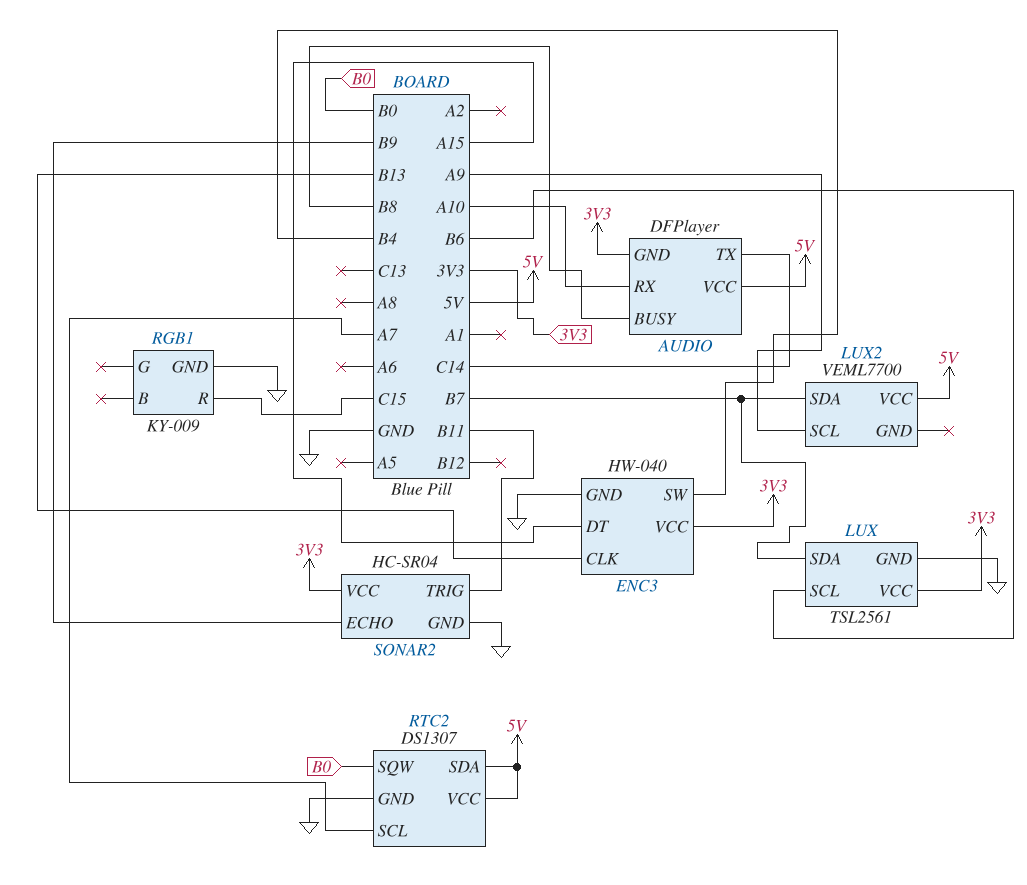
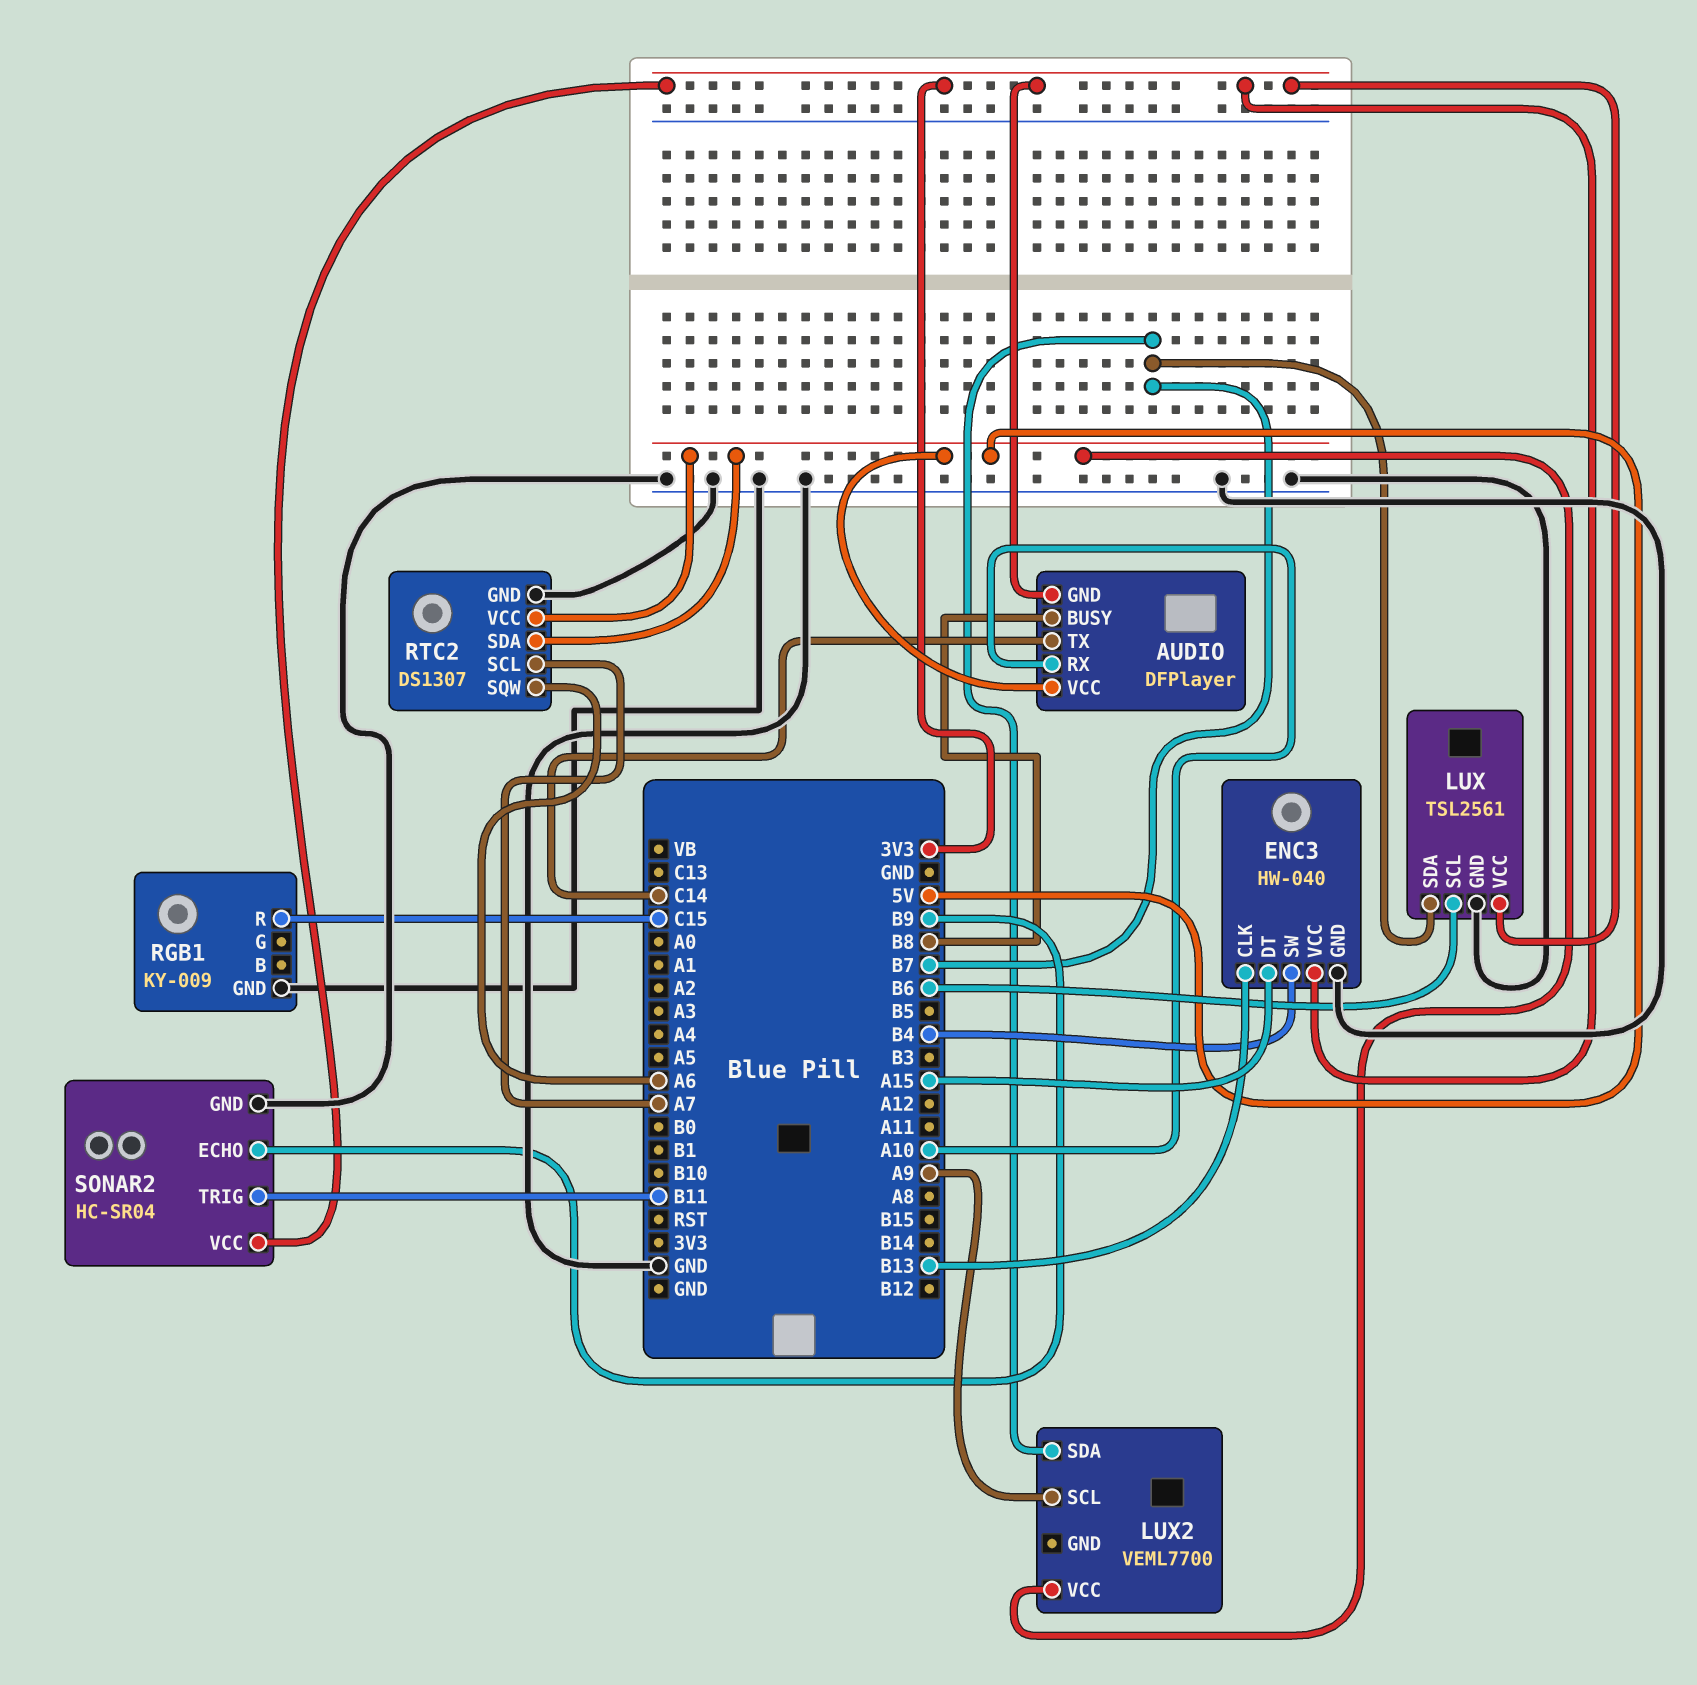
RTC2 pin SQW: B0 -> A6

